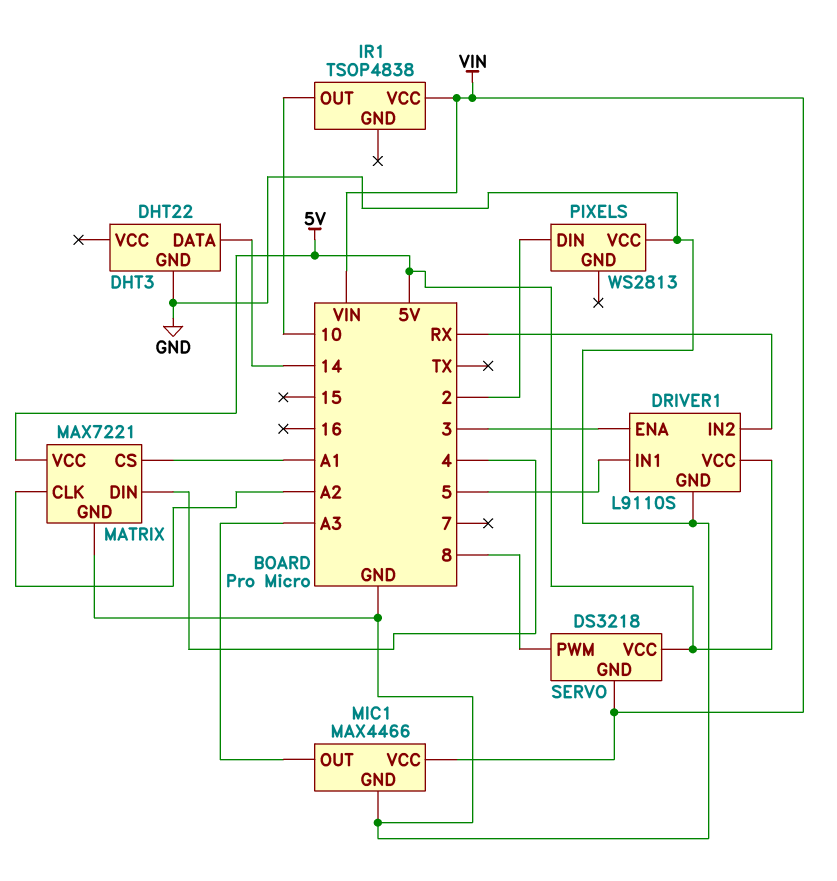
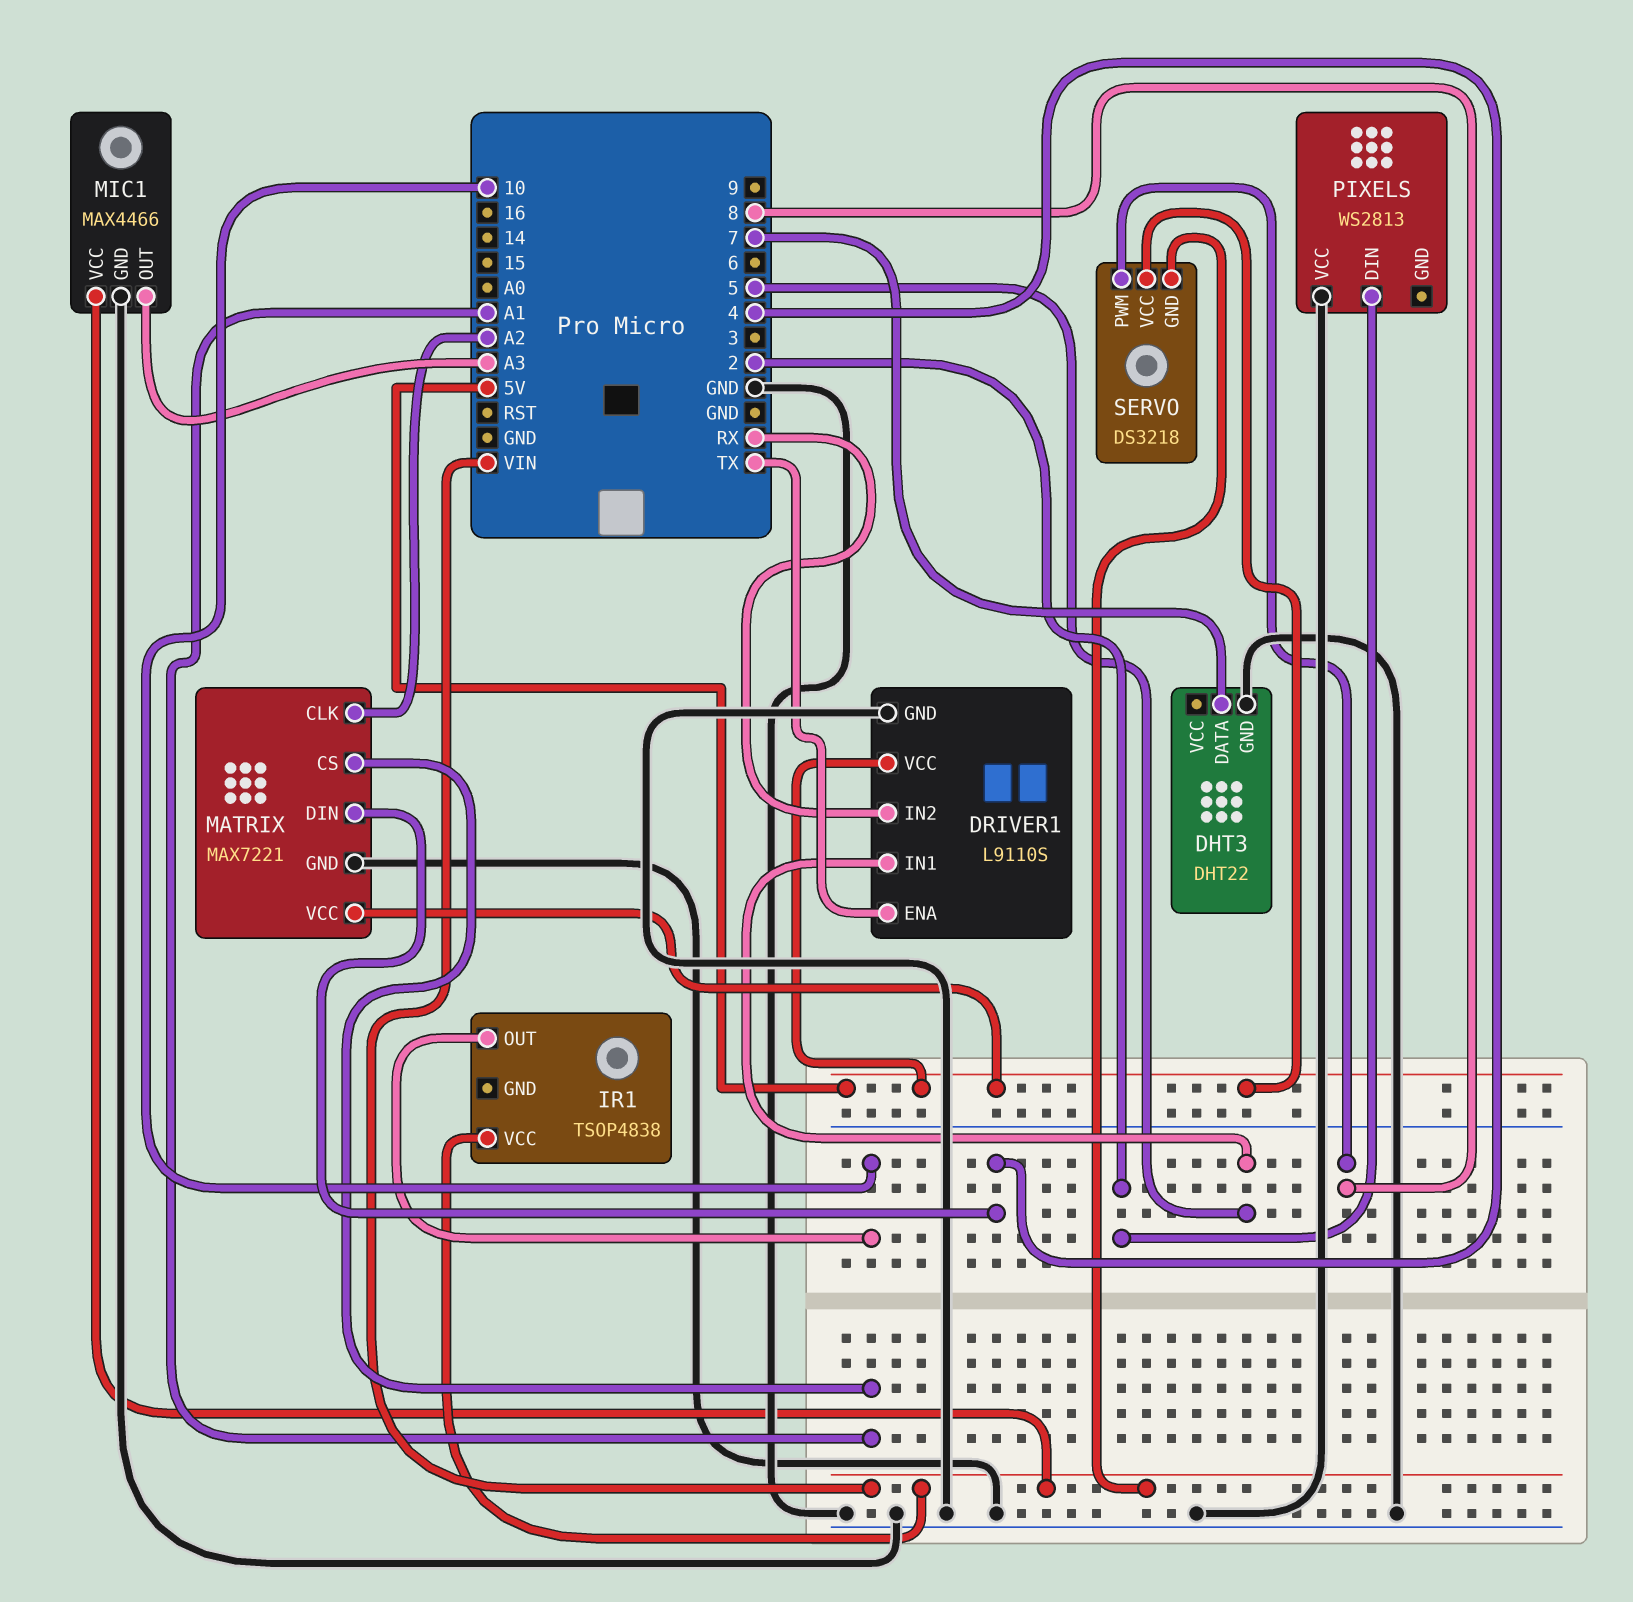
DHT3 pin DATA: 14 -> 7
DRIVER1 pin ENA: 3 -> TX

